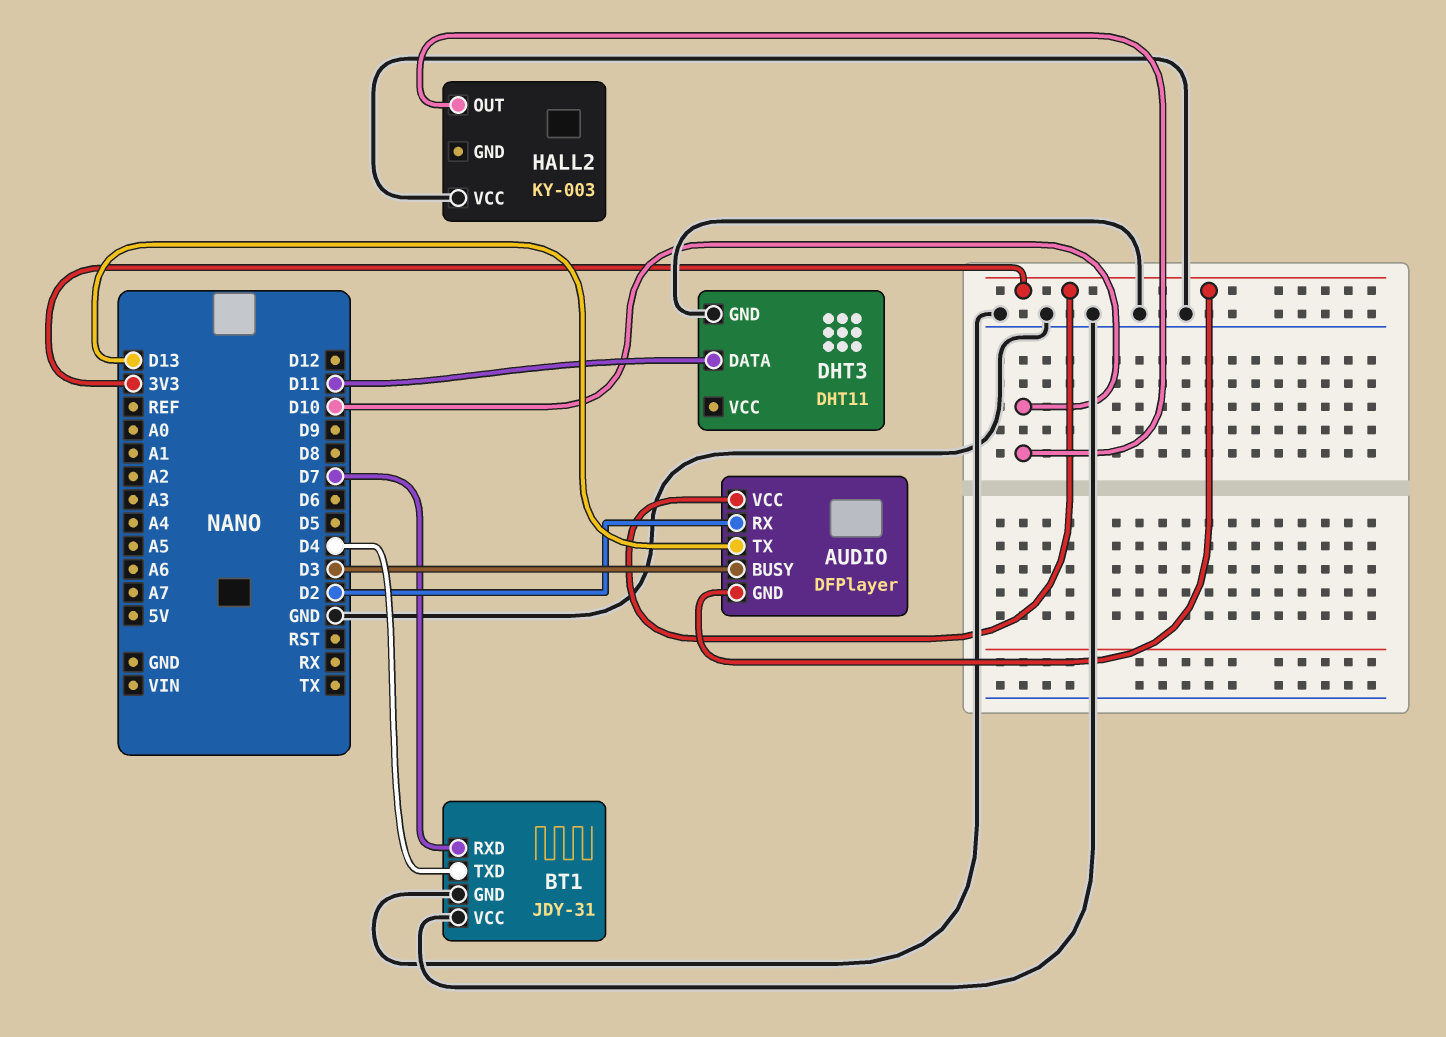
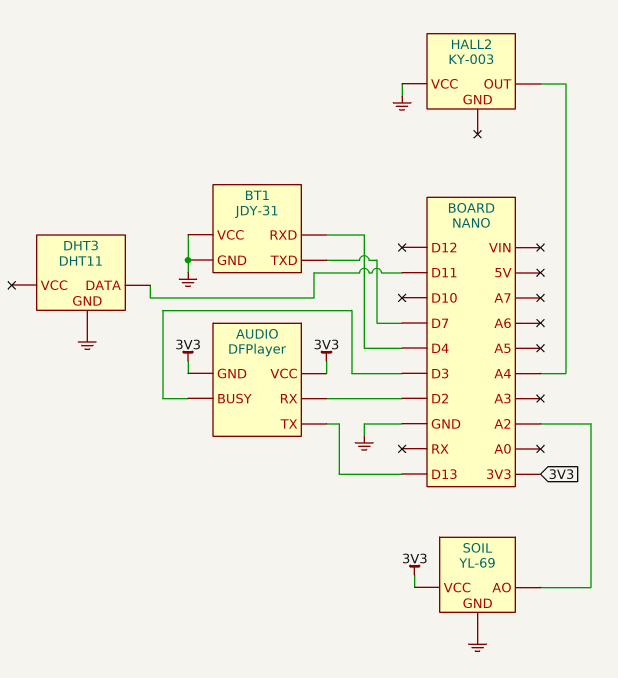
BT1 pin RXD: D7 -> D4
BT1 pin TXD: D4 -> D7
HALL2 pin OUT: D10 -> A4
SOIL: none -> YL-69
SOIL pin AO: none -> A2
SOIL pin GND: none -> GND
SOIL pin VCC: none -> 3V3

